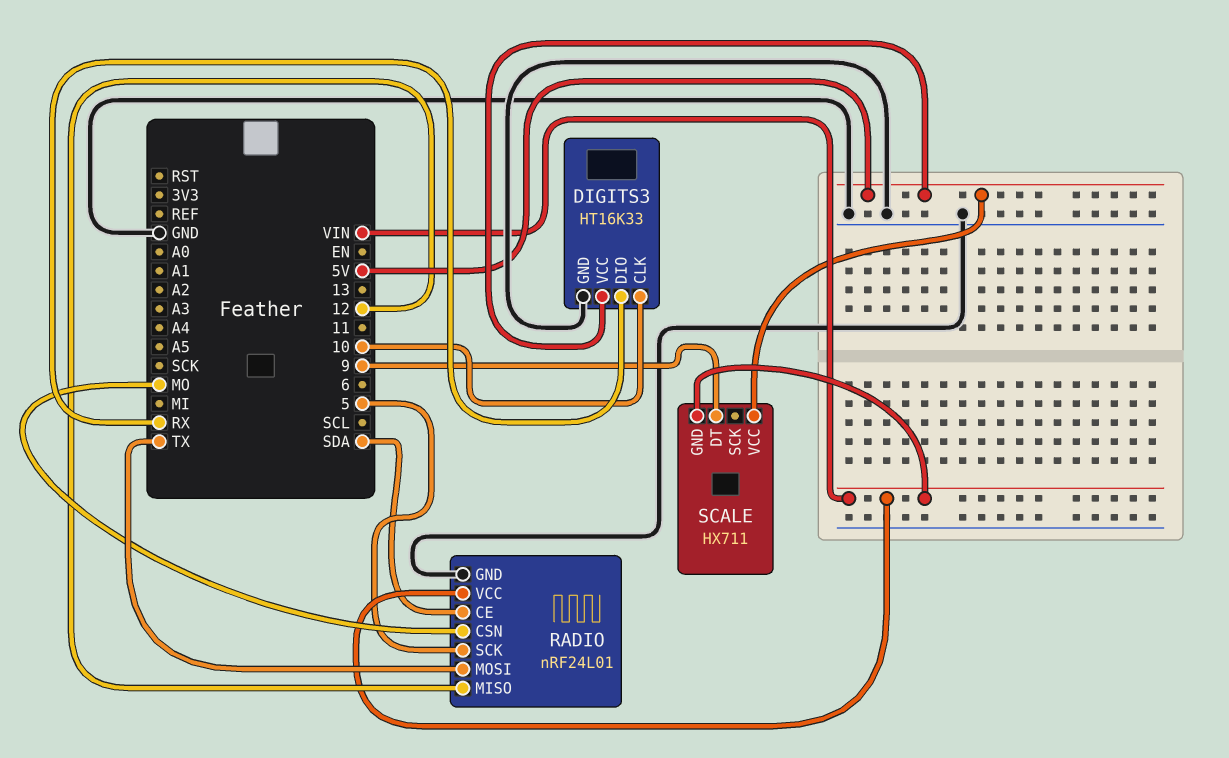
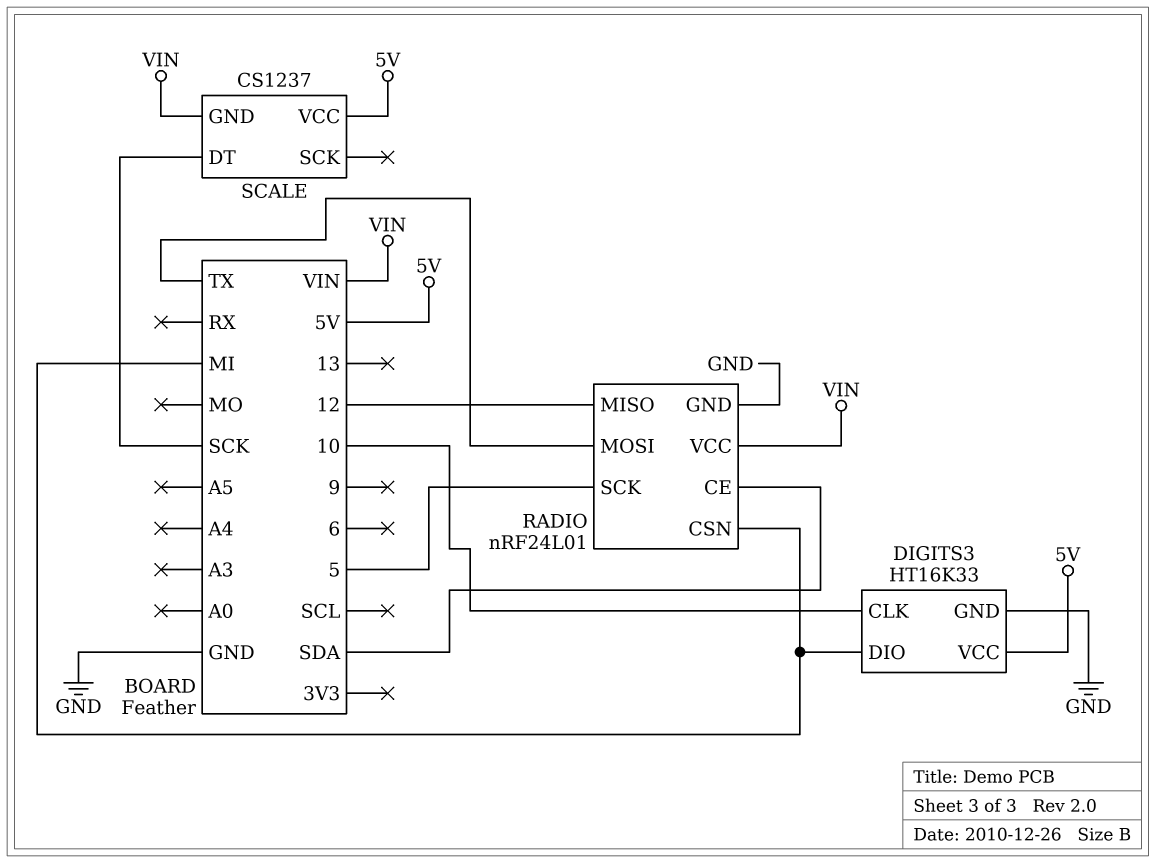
DIGITS3 pin DIO: RX -> MI
RADIO pin CSN: MO -> MI
SCALE: HX711 -> CS1237
SCALE pin DT: 9 -> SCK

